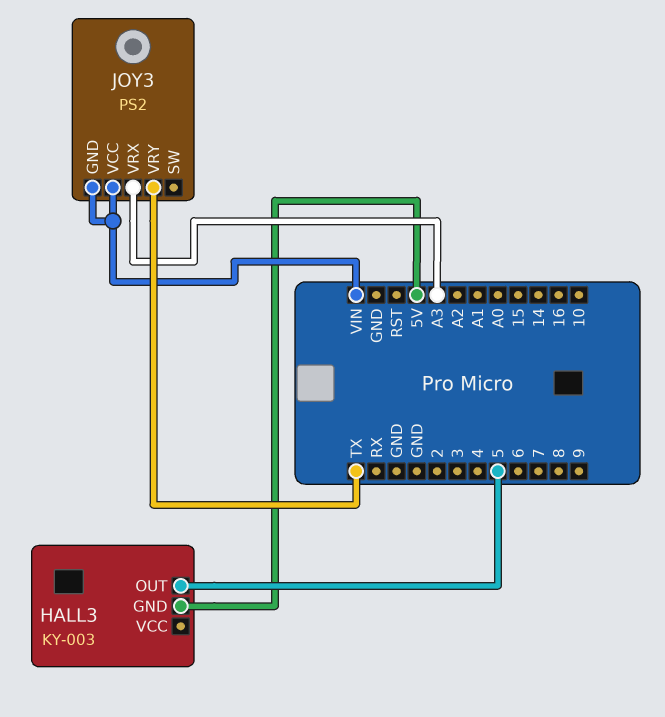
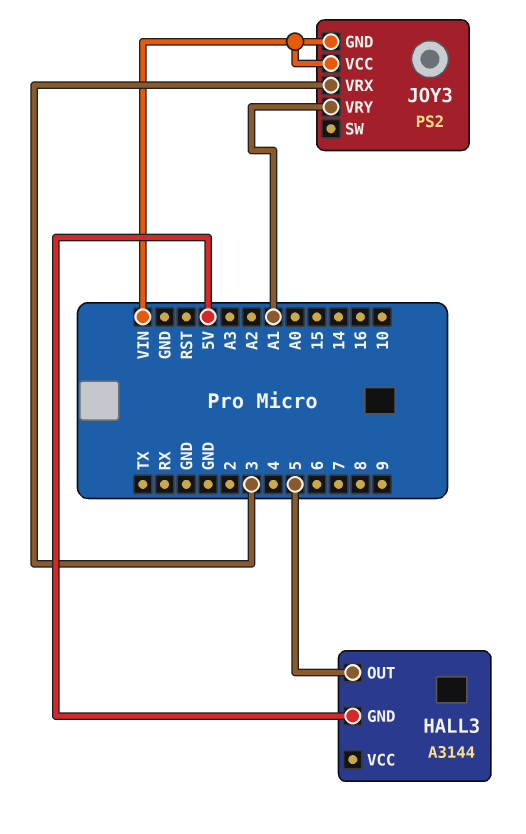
HALL3: KY-003 -> A3144
JOY3 pin VRX: A3 -> 3
JOY3 pin VRY: TX -> A1

